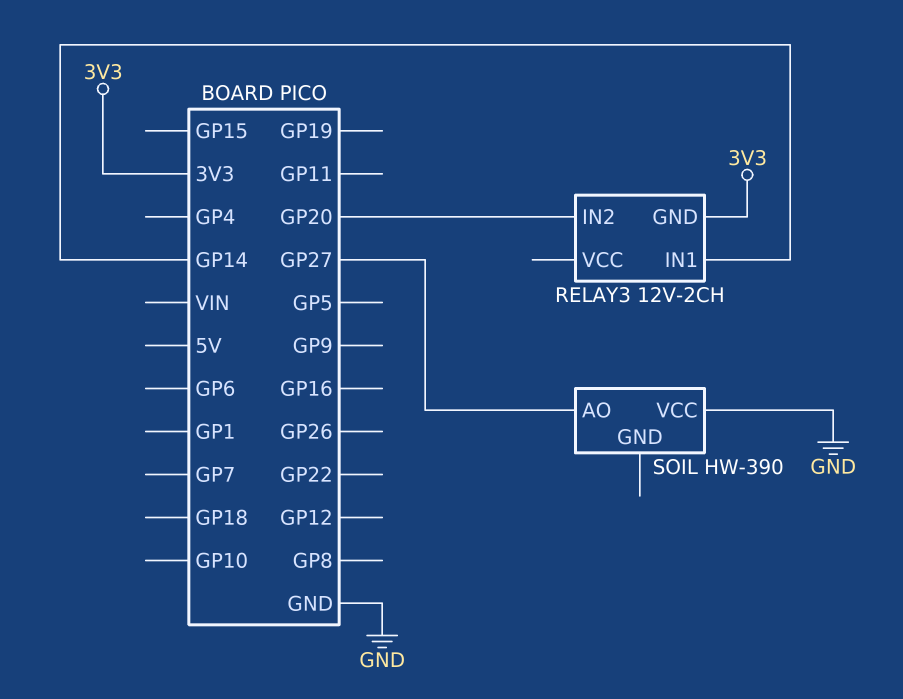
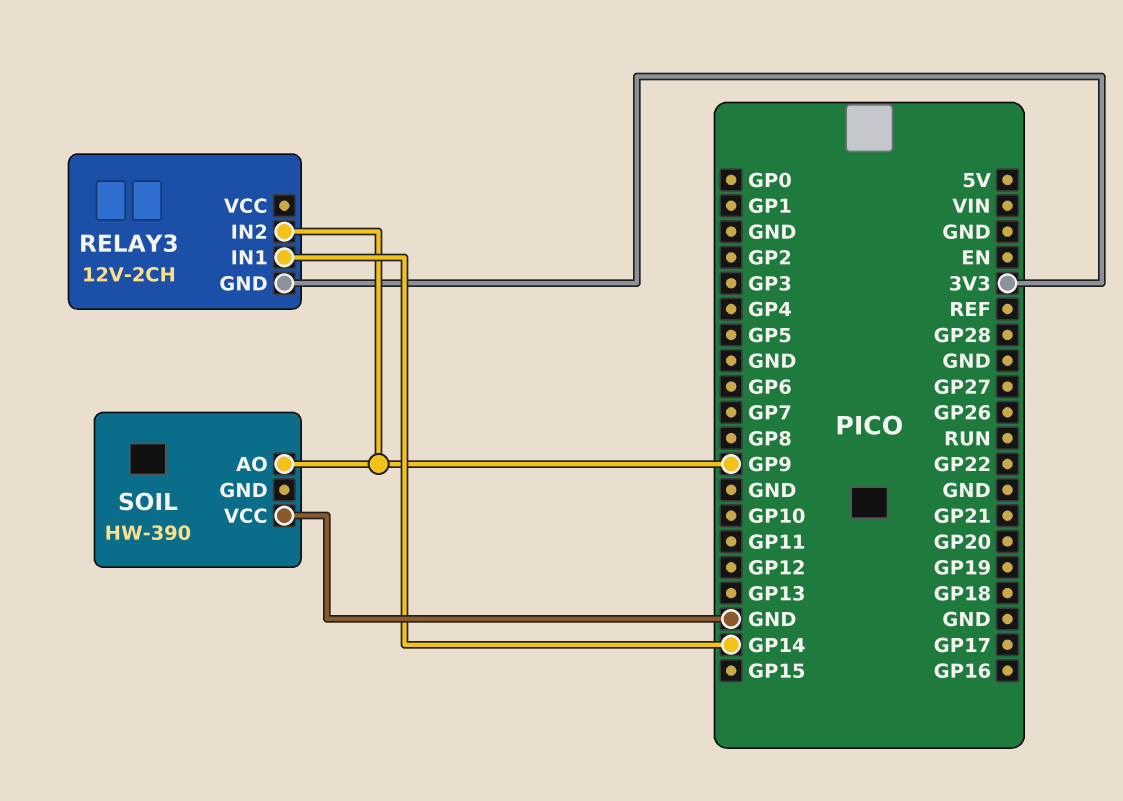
RELAY3 pin IN2: GP20 -> GP9
SOIL pin AO: GP27 -> GP9

